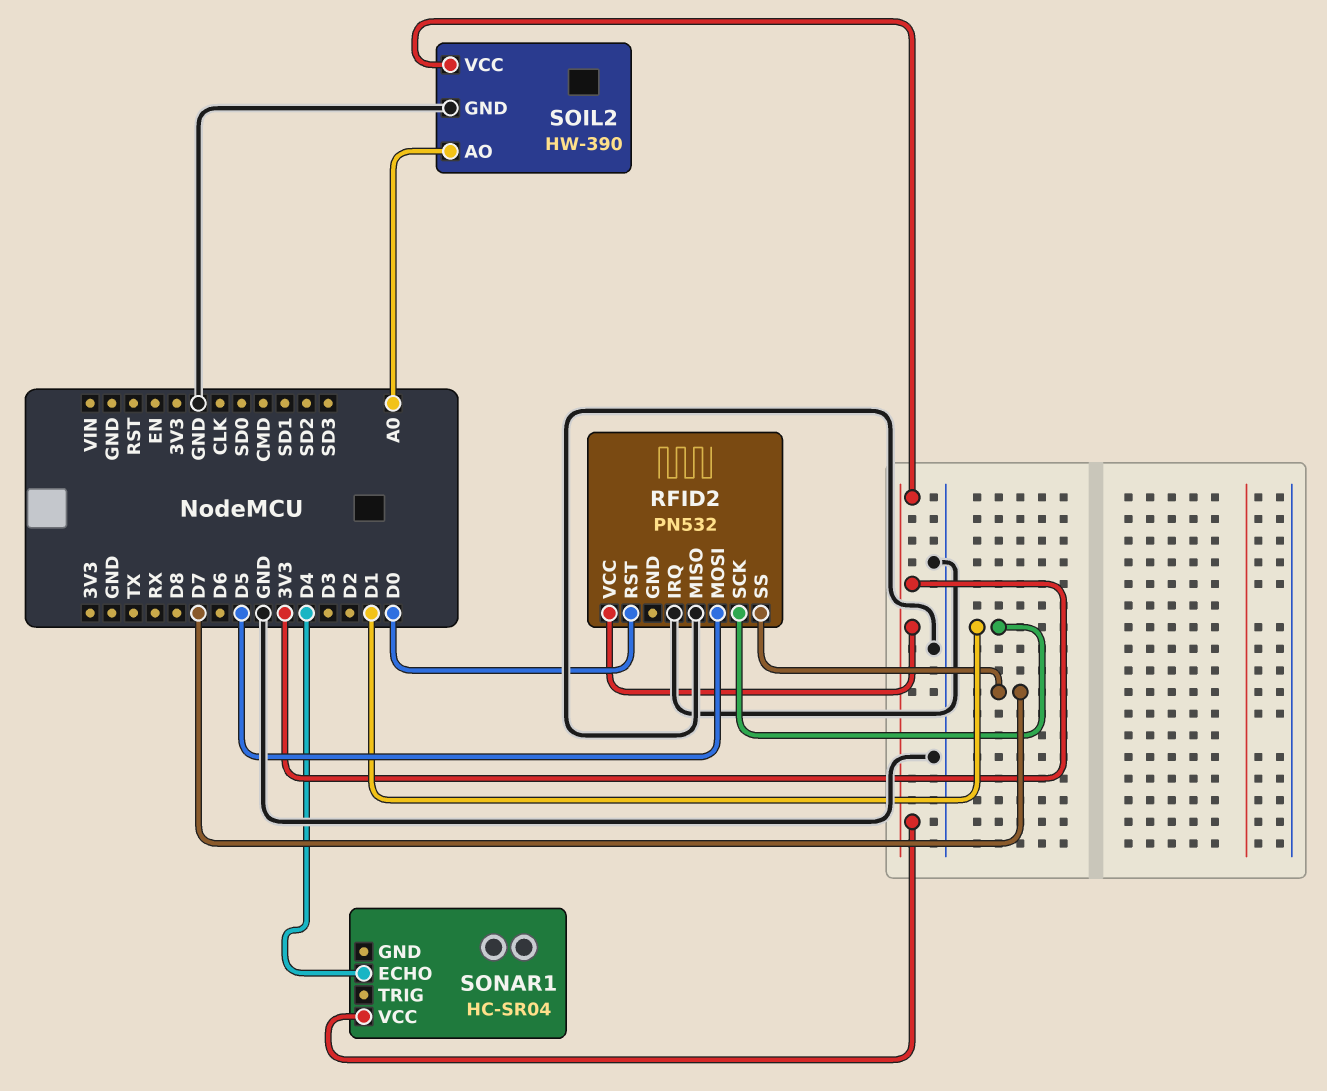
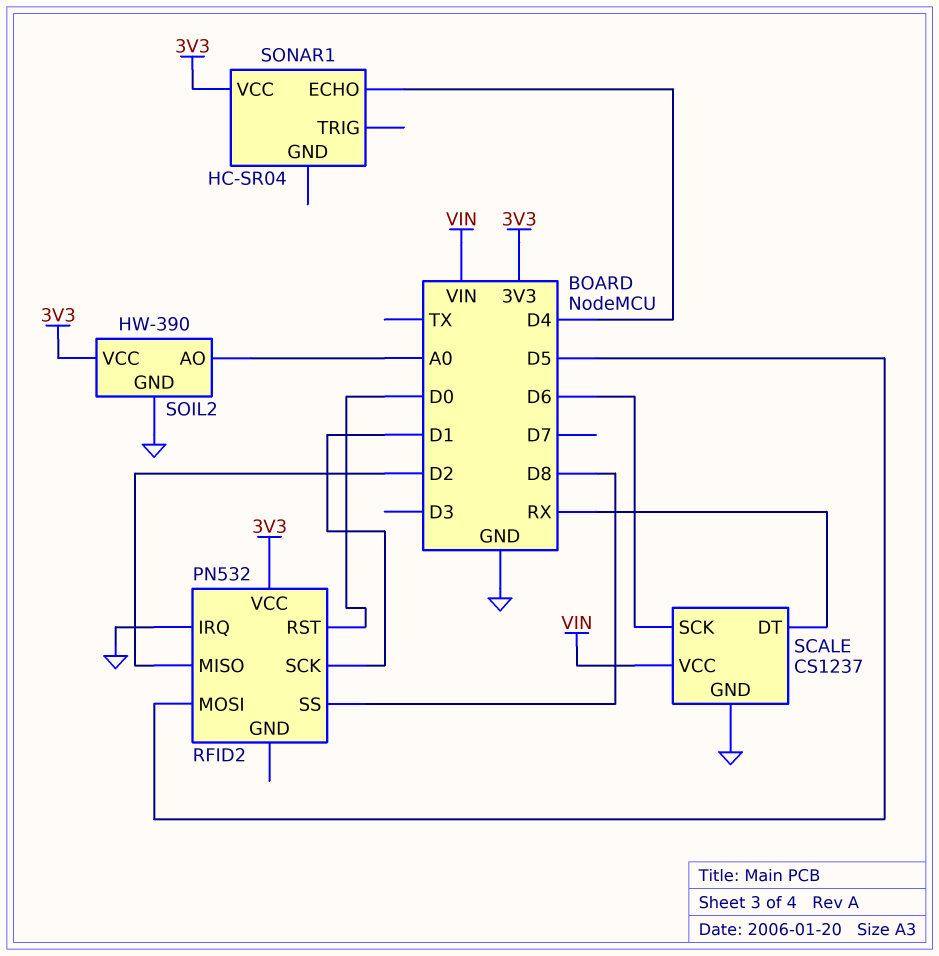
RFID2 pin MISO: GND -> D2
RFID2 pin SS: D7 -> D8
SCALE: none -> CS1237
SCALE pin DT: none -> RX
SCALE pin GND: none -> GND
SCALE pin SCK: none -> D6
SCALE pin VCC: none -> VIN

